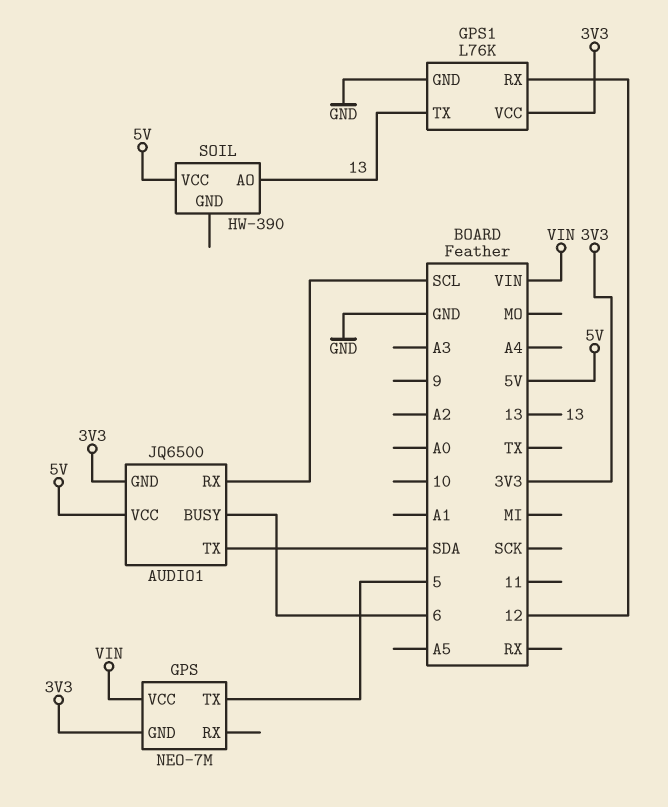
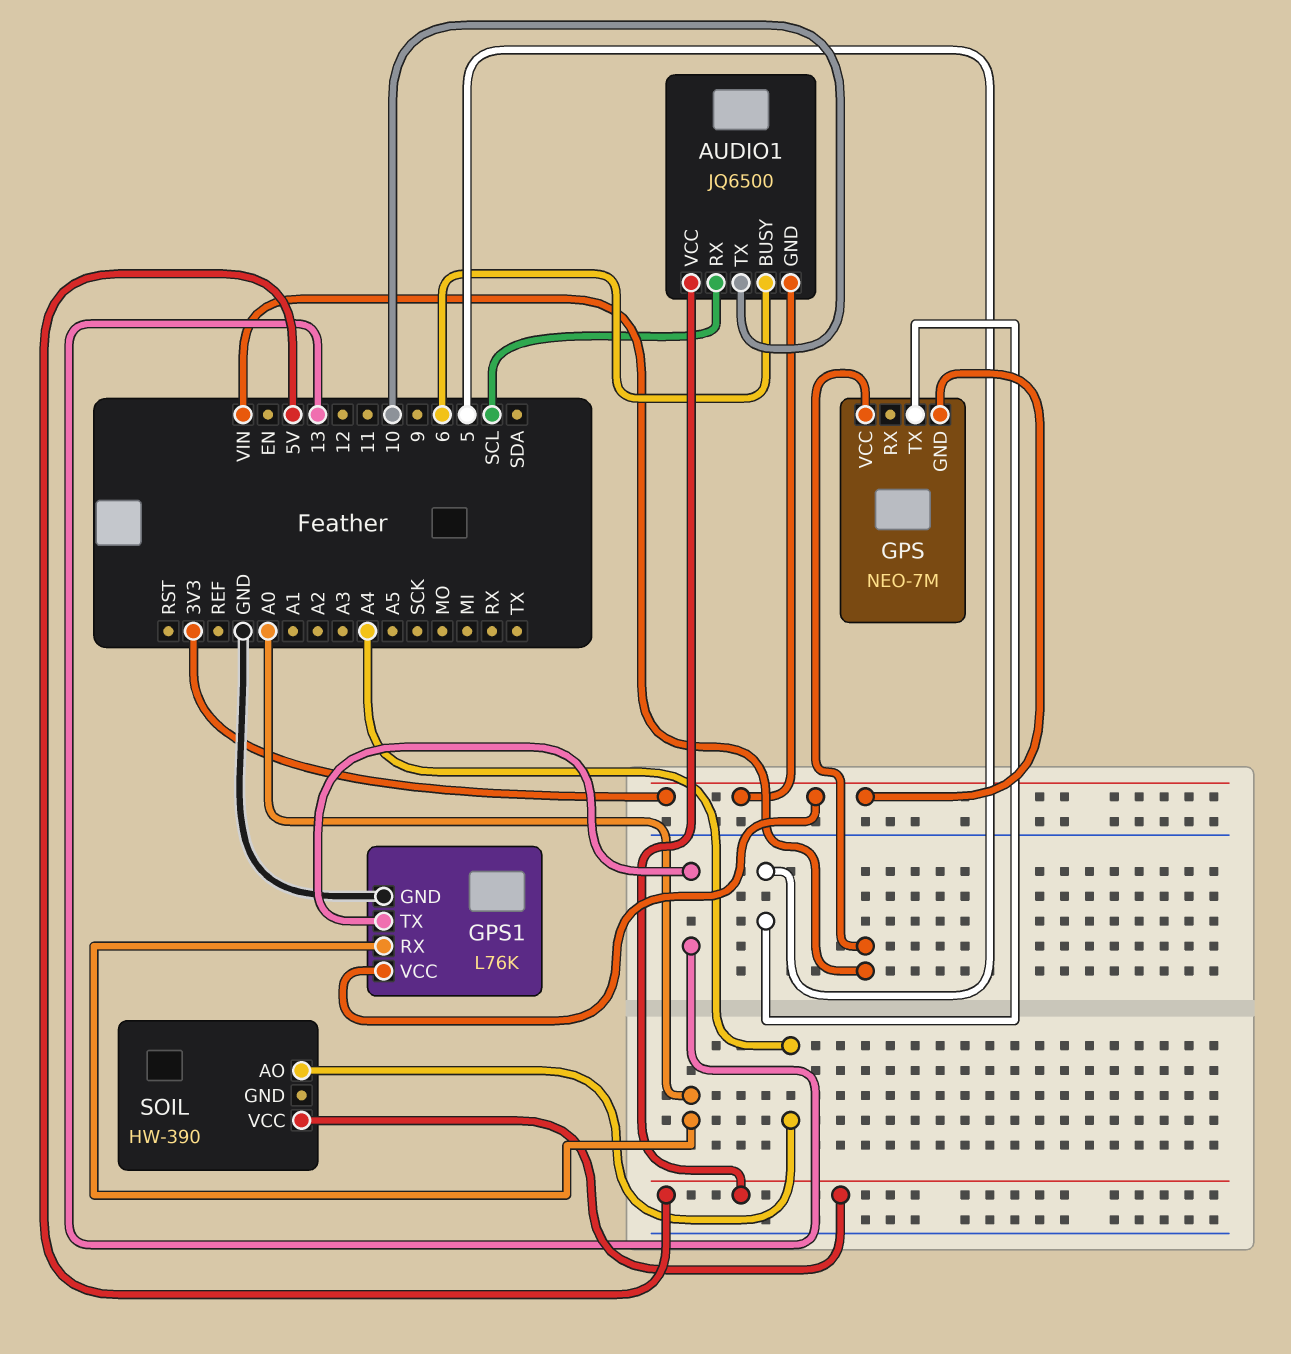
AUDIO1 pin TX: SDA -> 10
GPS1 pin RX: 12 -> A0
SOIL pin AO: 13 -> A4

